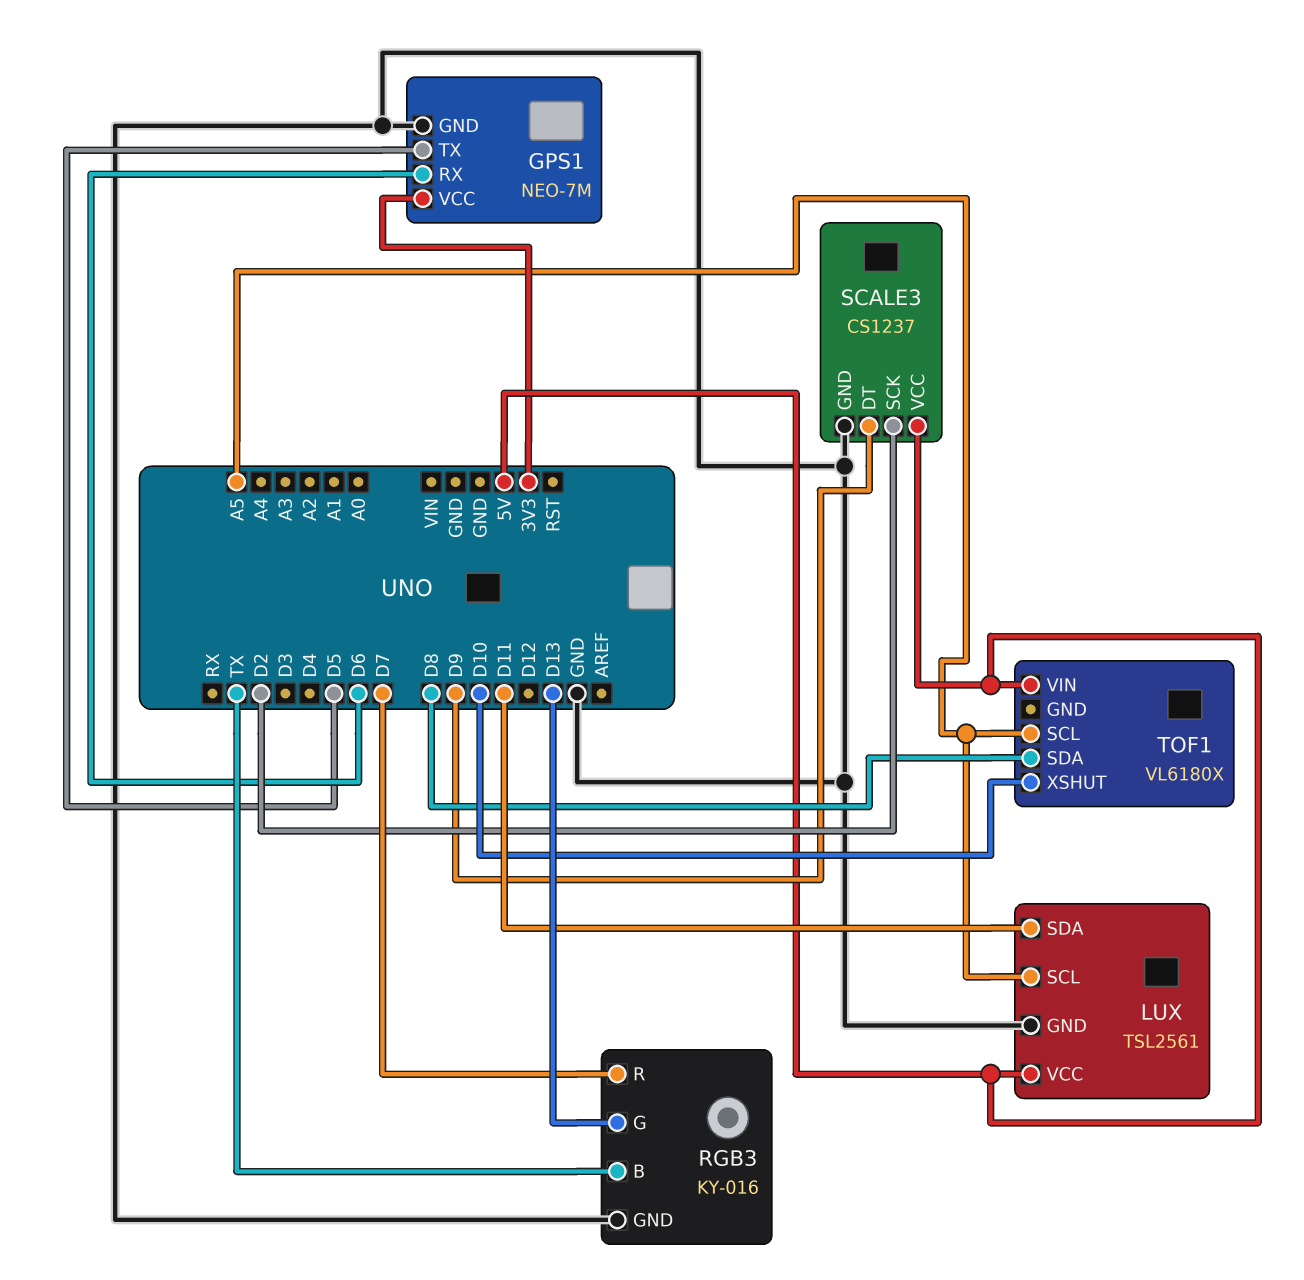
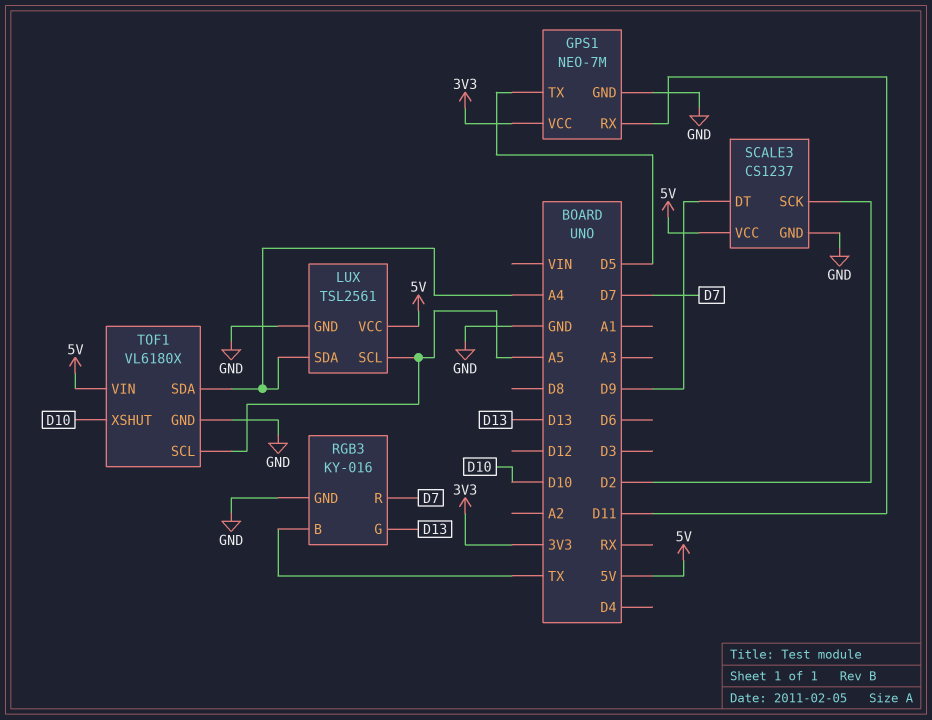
GPS1 pin RX: D6 -> D11
LUX pin SDA: D11 -> A4
TOF1 pin GND: none -> GND
TOF1 pin SDA: D8 -> A4

